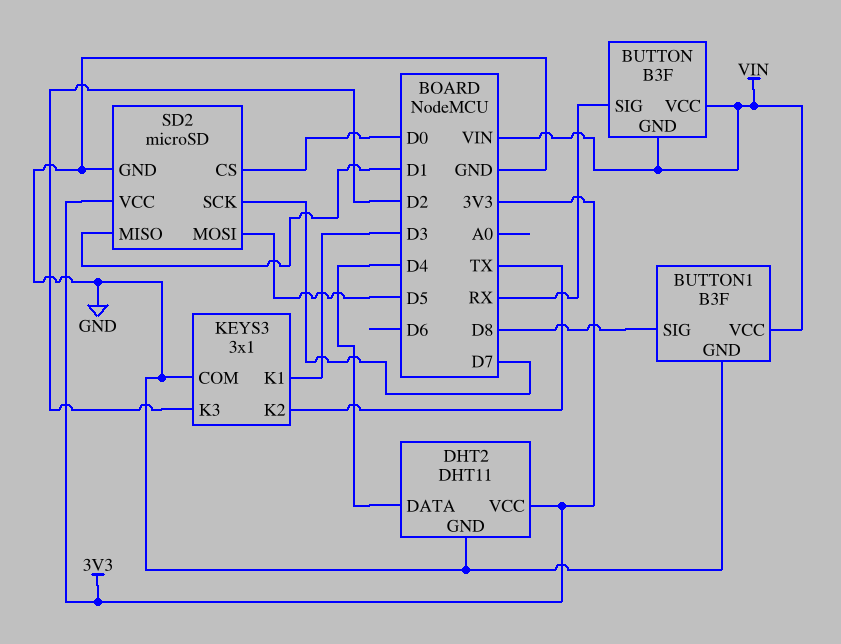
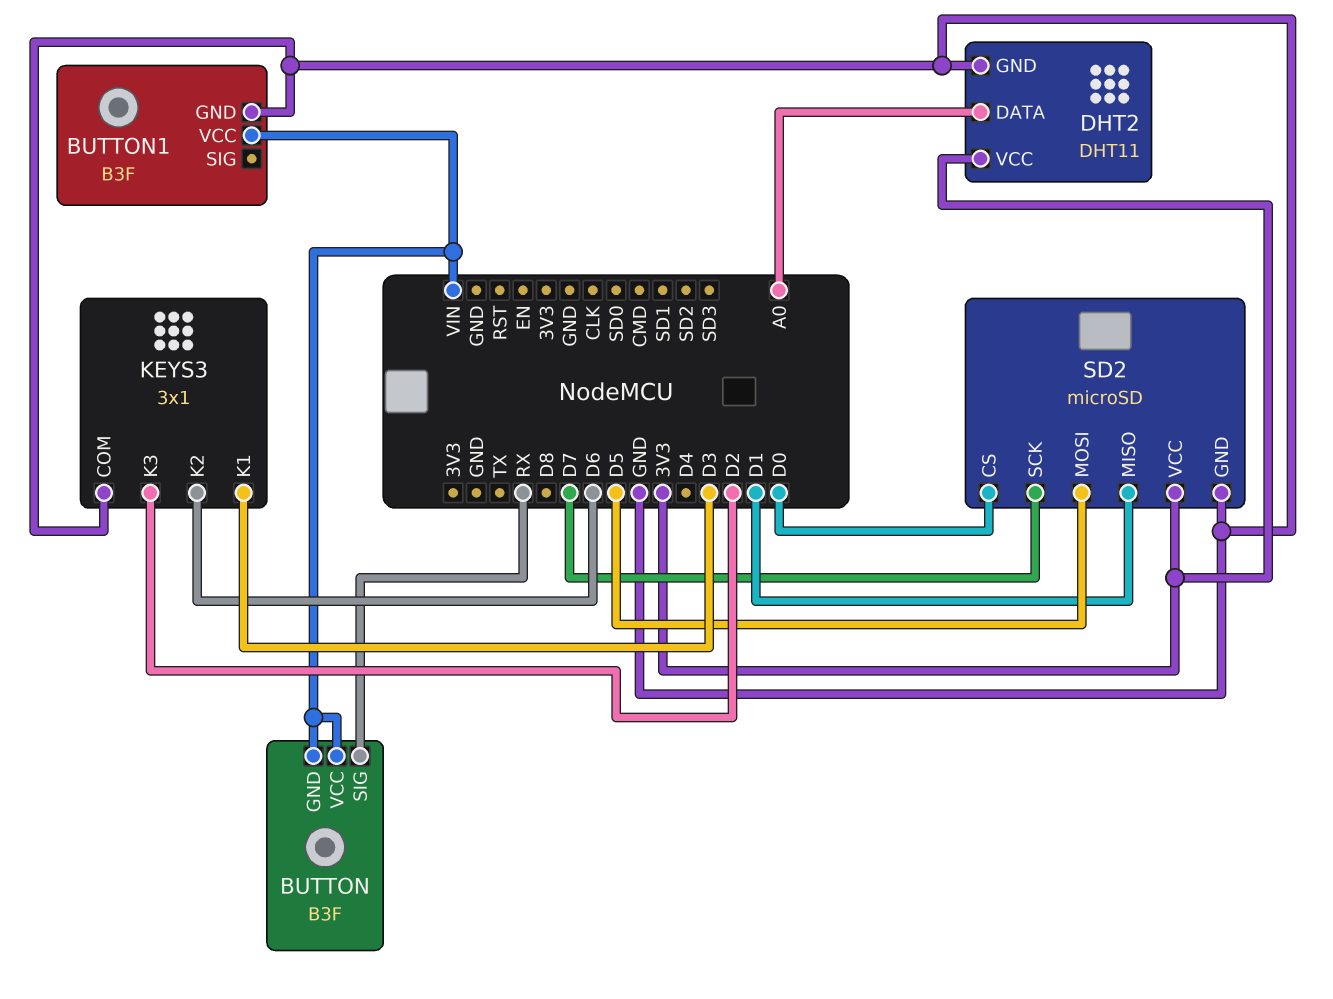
BUTTON1 pin SIG: D8 -> none
DHT2 pin DATA: D4 -> A0
KEYS3 pin K2: TX -> D6

